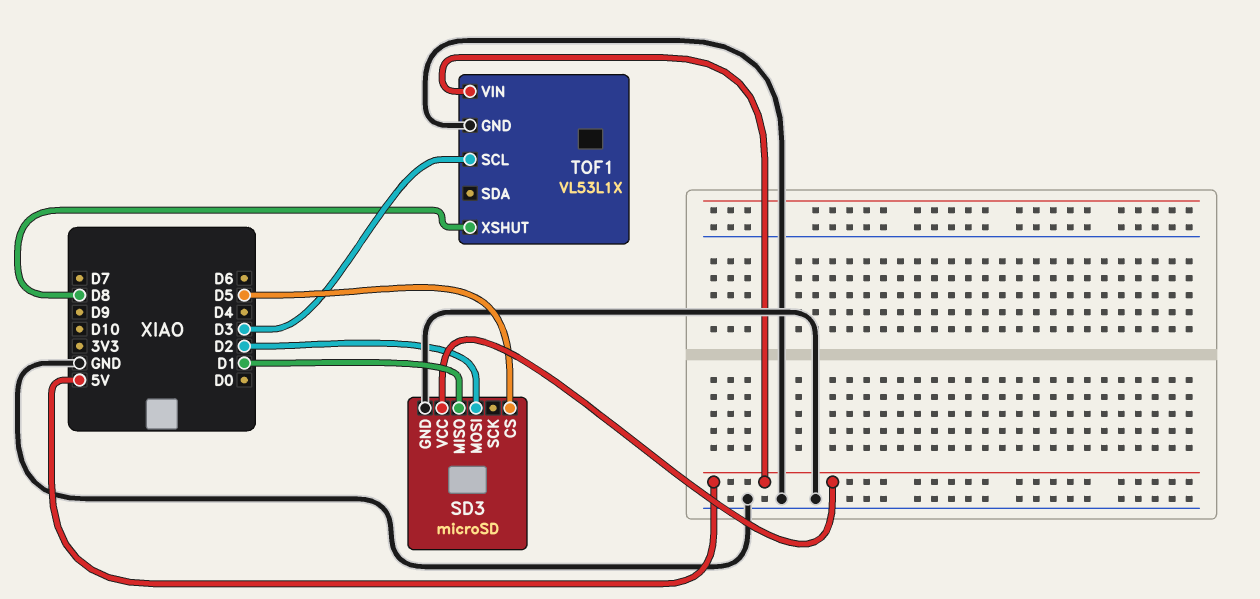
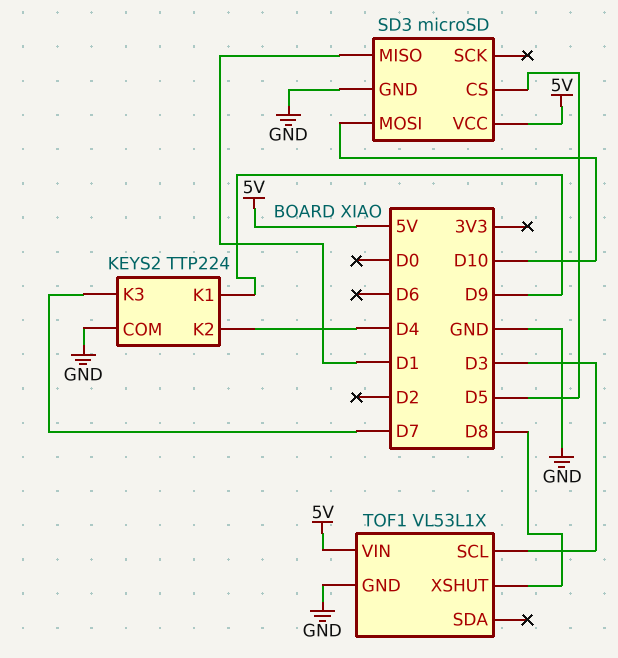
KEYS2: none -> TTP224
KEYS2 pin COM: none -> GND
KEYS2 pin K1: none -> D9
KEYS2 pin K2: none -> D4
KEYS2 pin K3: none -> D7
SD3 pin MOSI: D2 -> D10

